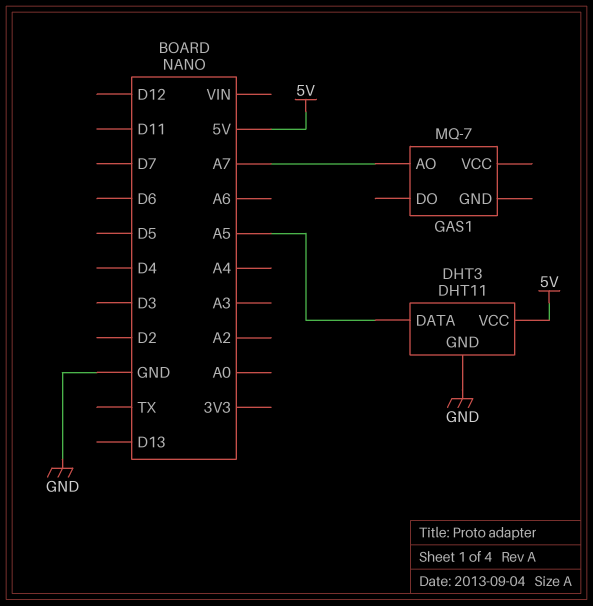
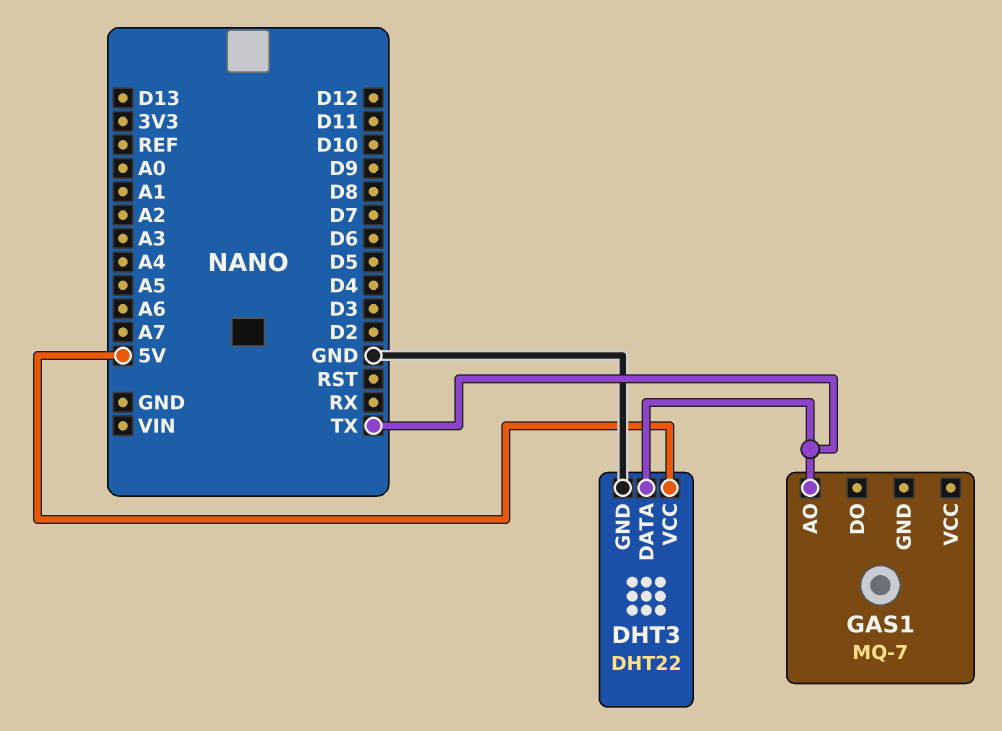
DHT3: DHT11 -> DHT22
DHT3 pin DATA: A5 -> TX
GAS1 pin AO: A7 -> TX

